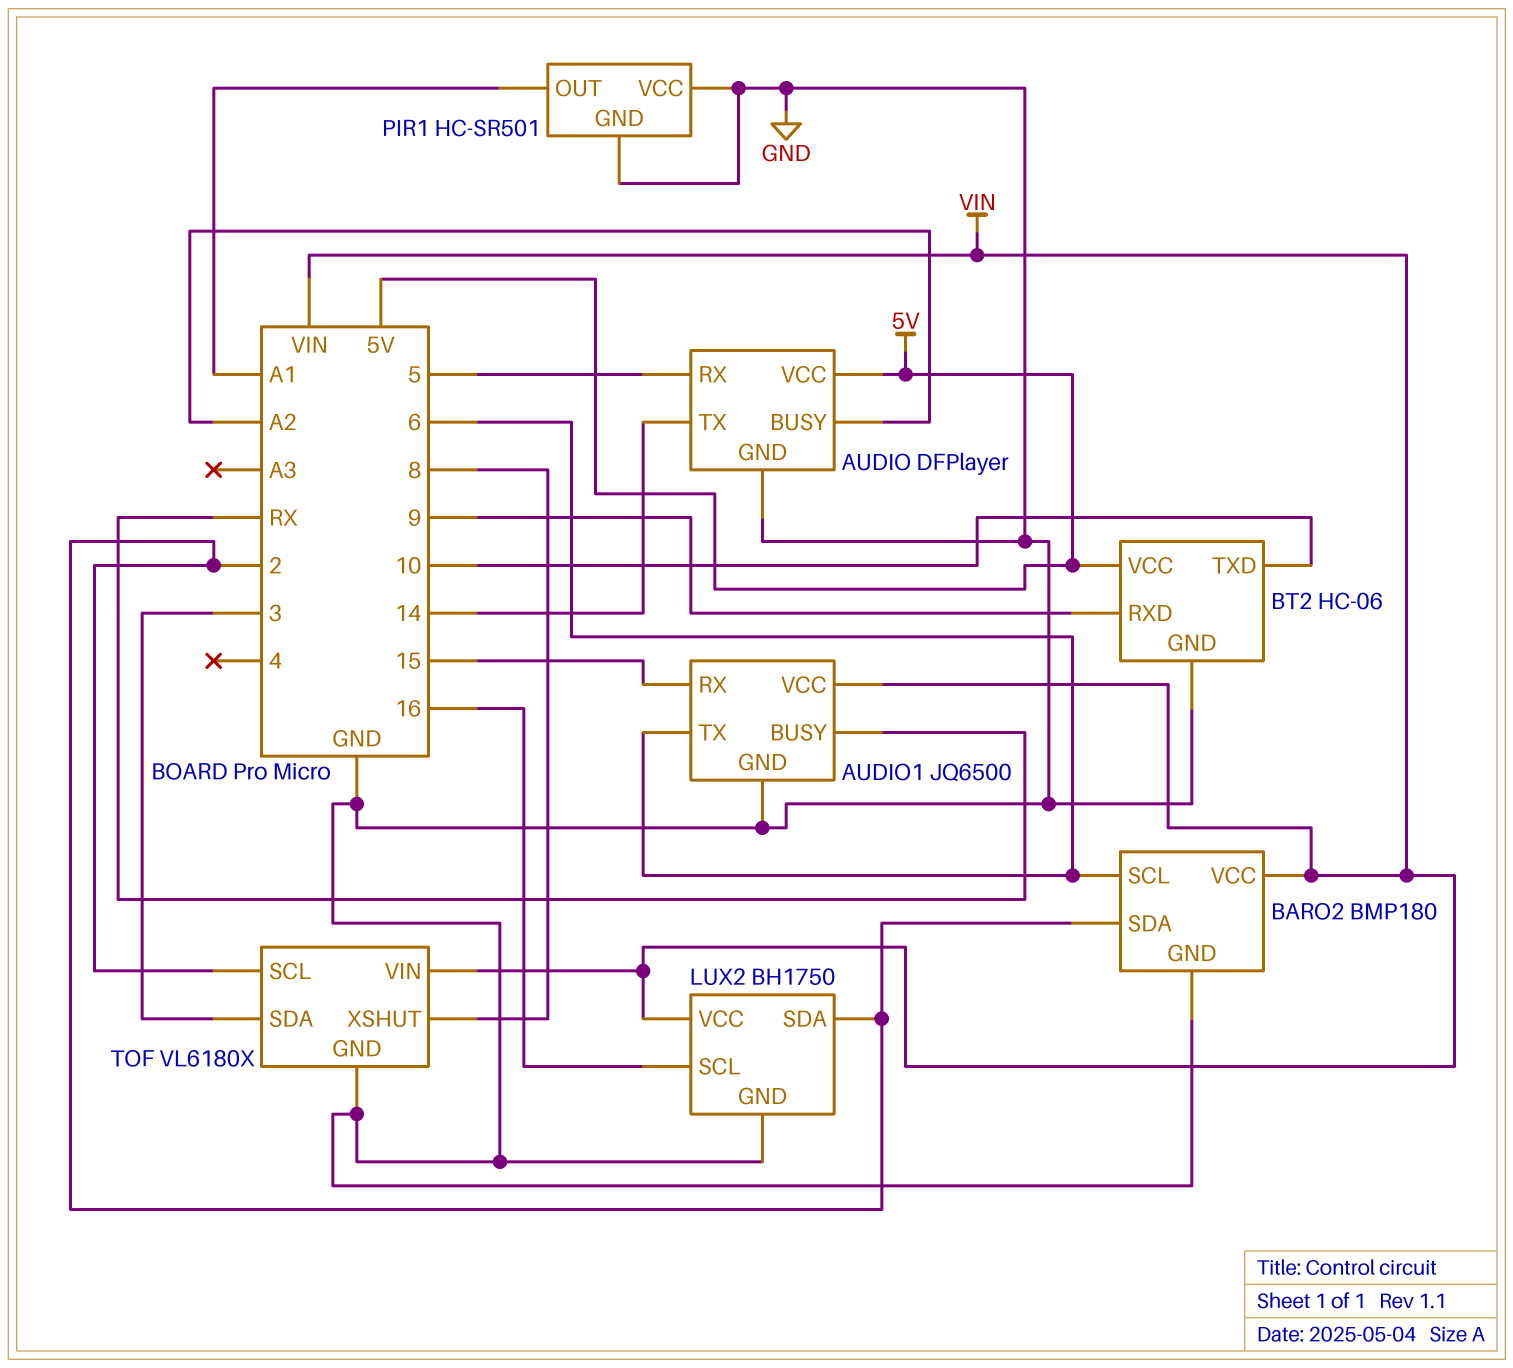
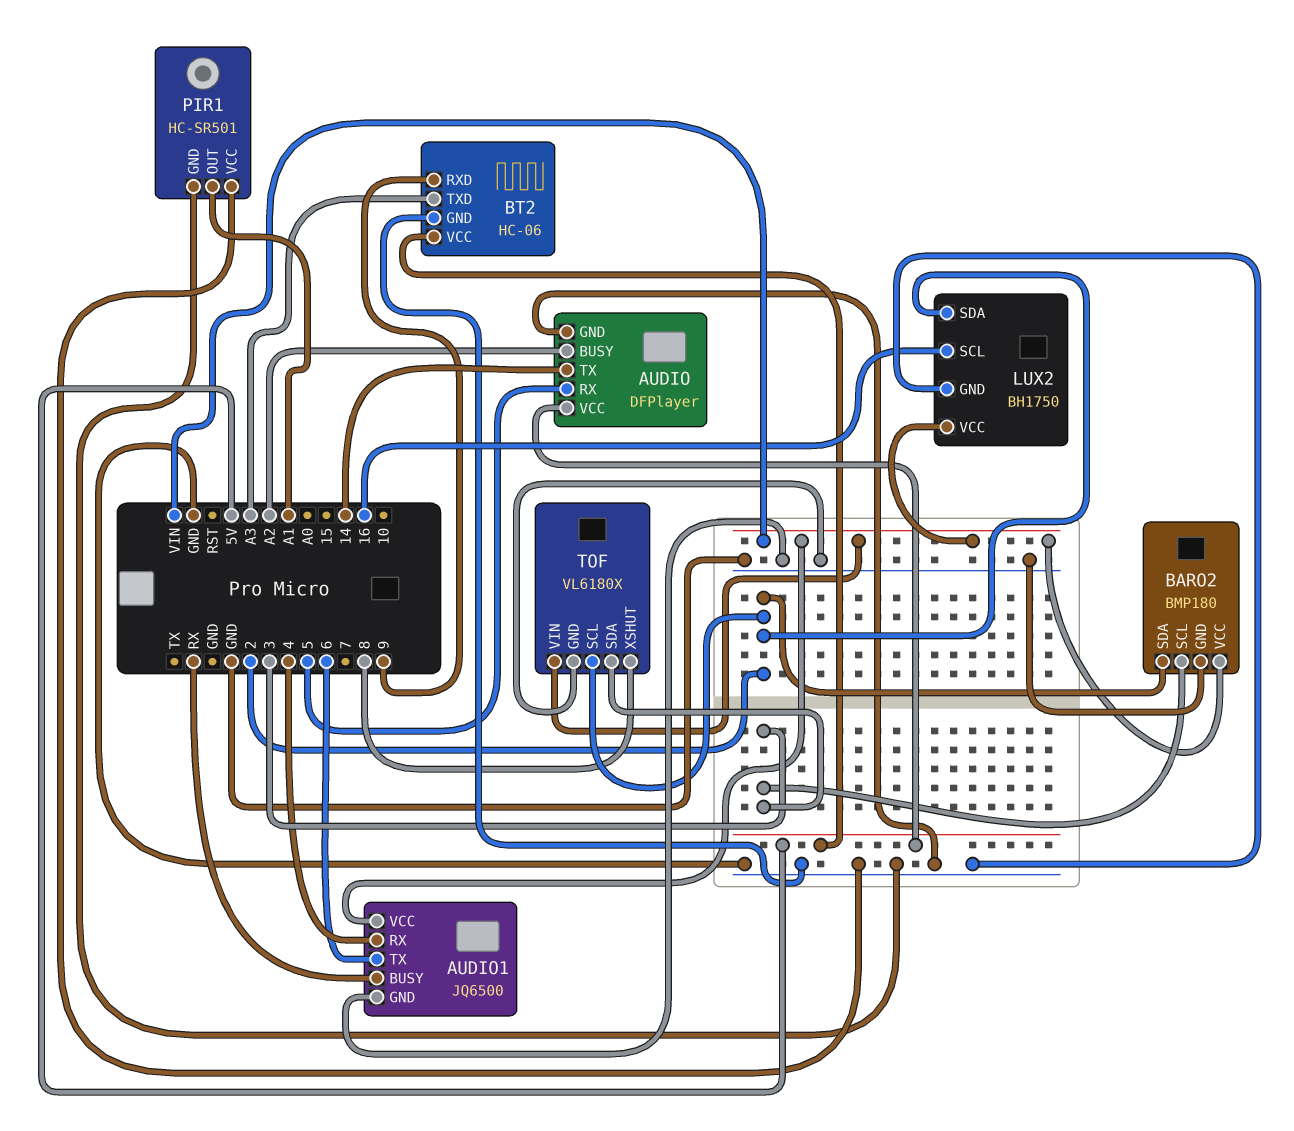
AUDIO1 pin RX: 15 -> 4
BARO2 pin SCL: 6 -> 3
BT2 pin TXD: 10 -> A3

